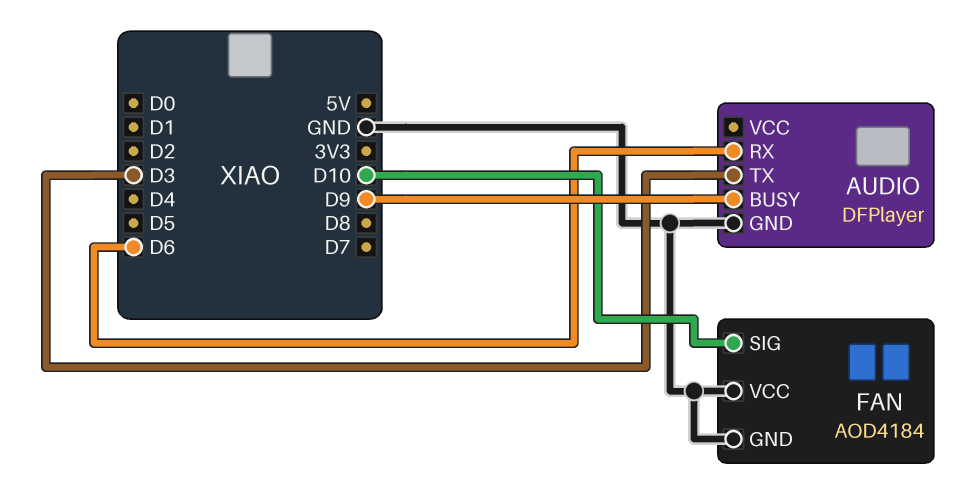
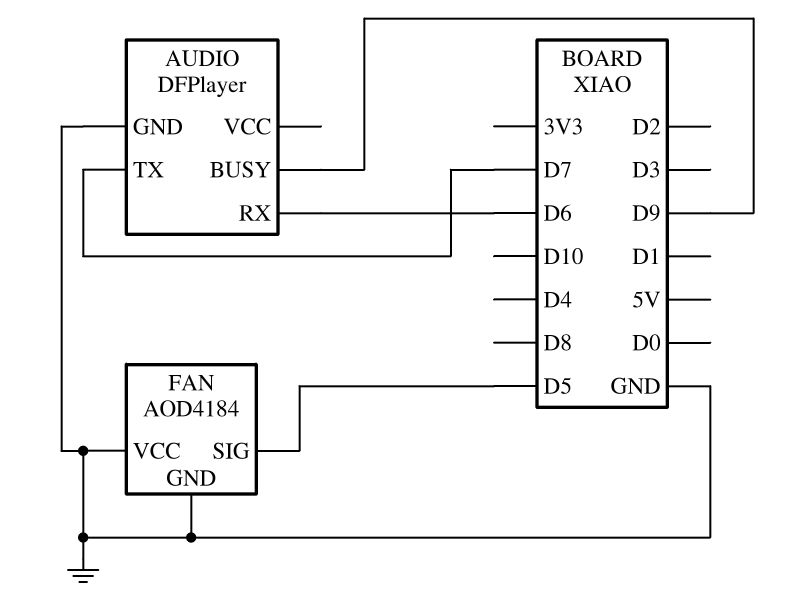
AUDIO pin TX: D3 -> D7
FAN pin SIG: D10 -> D5

